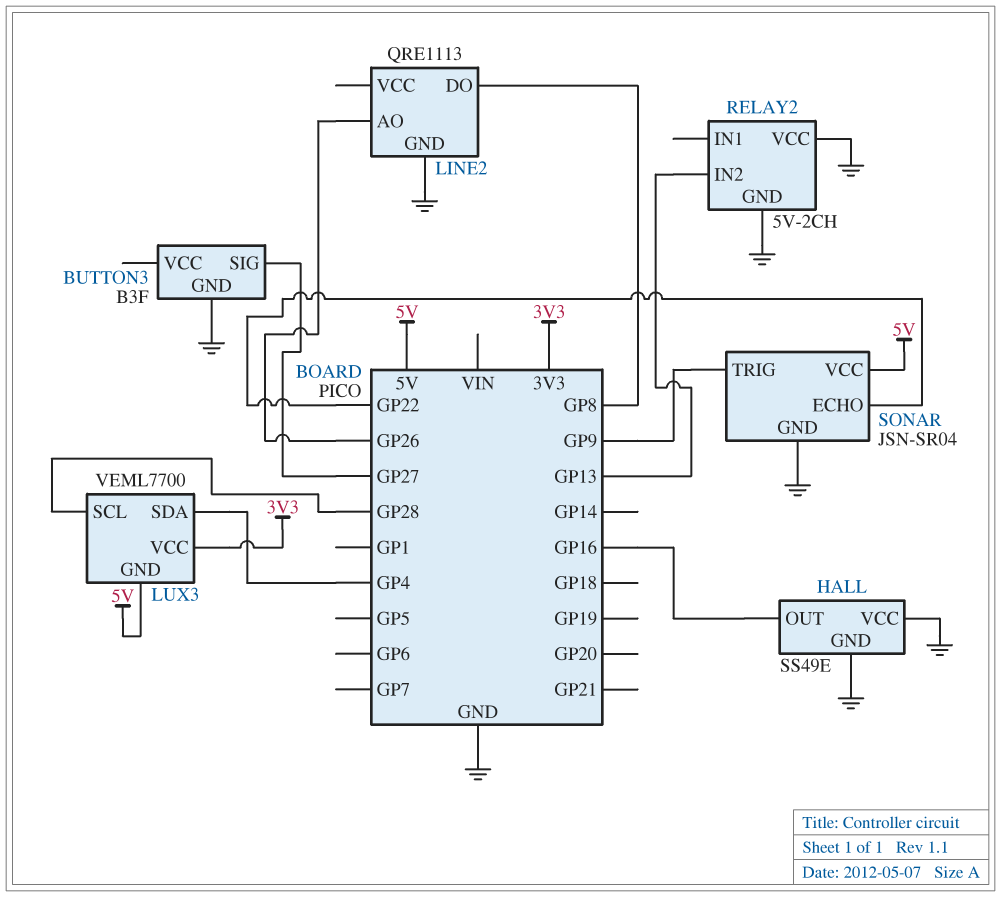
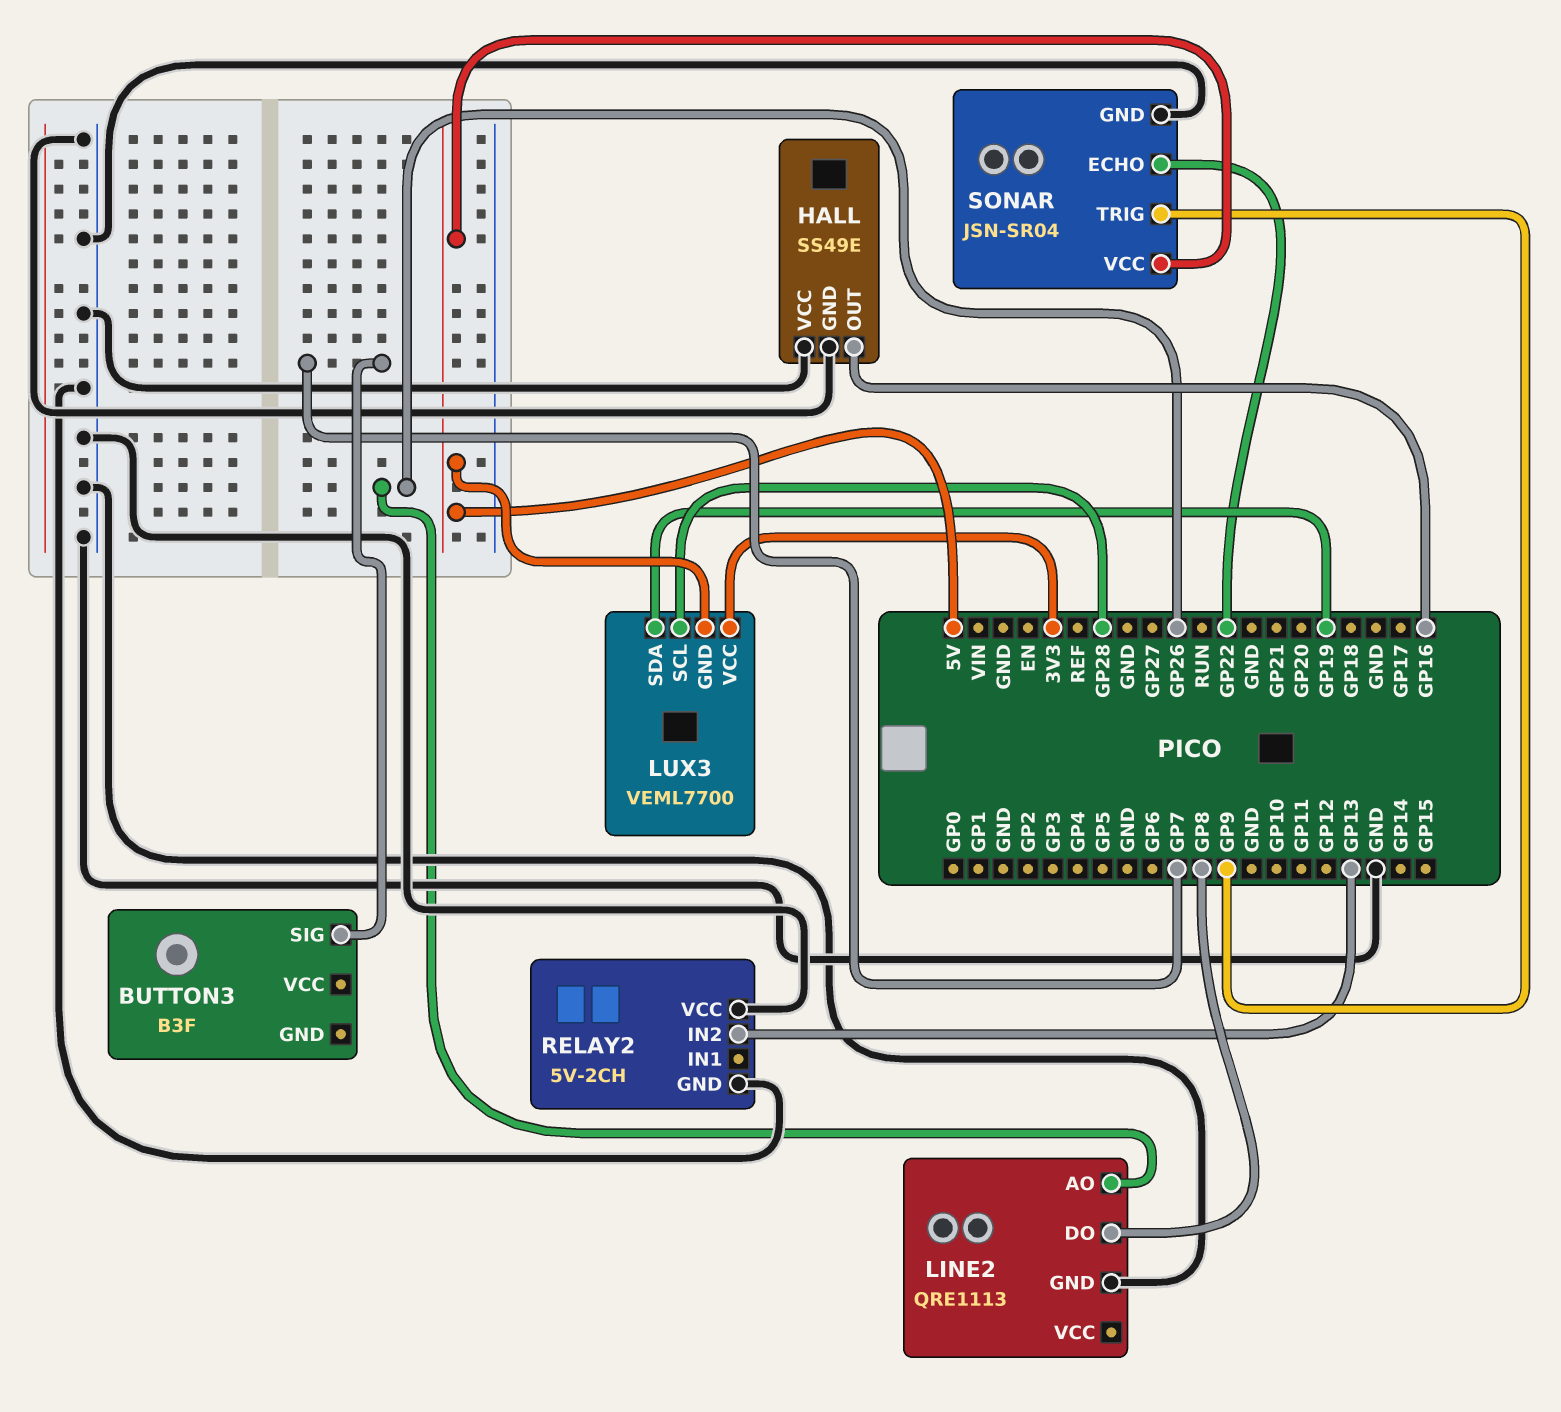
BUTTON3 pin GND: GND -> none
BUTTON3 pin SIG: GP27 -> GP7
LUX3 pin SDA: GP4 -> GP19

